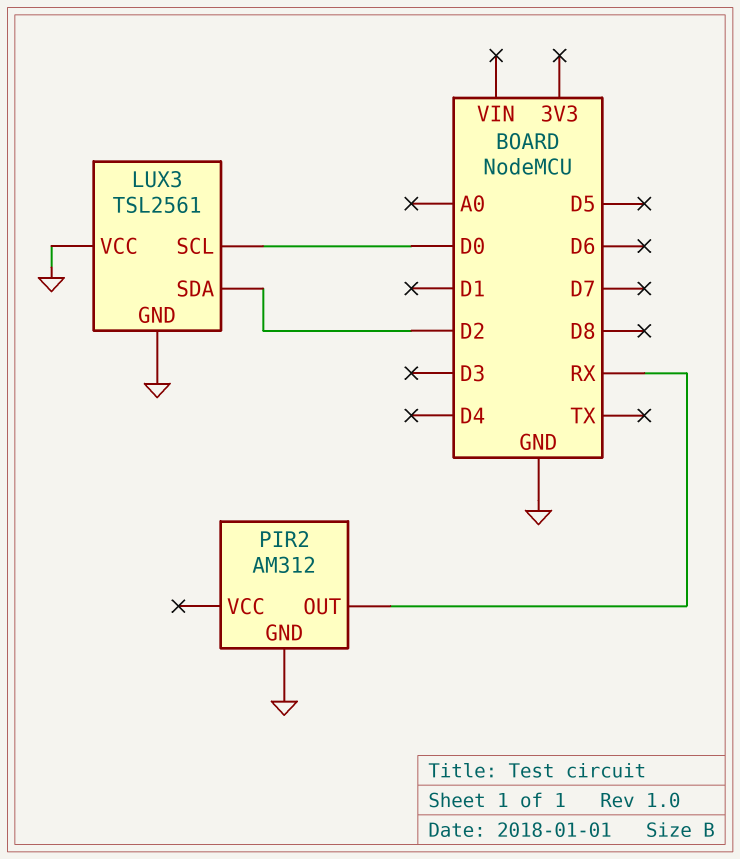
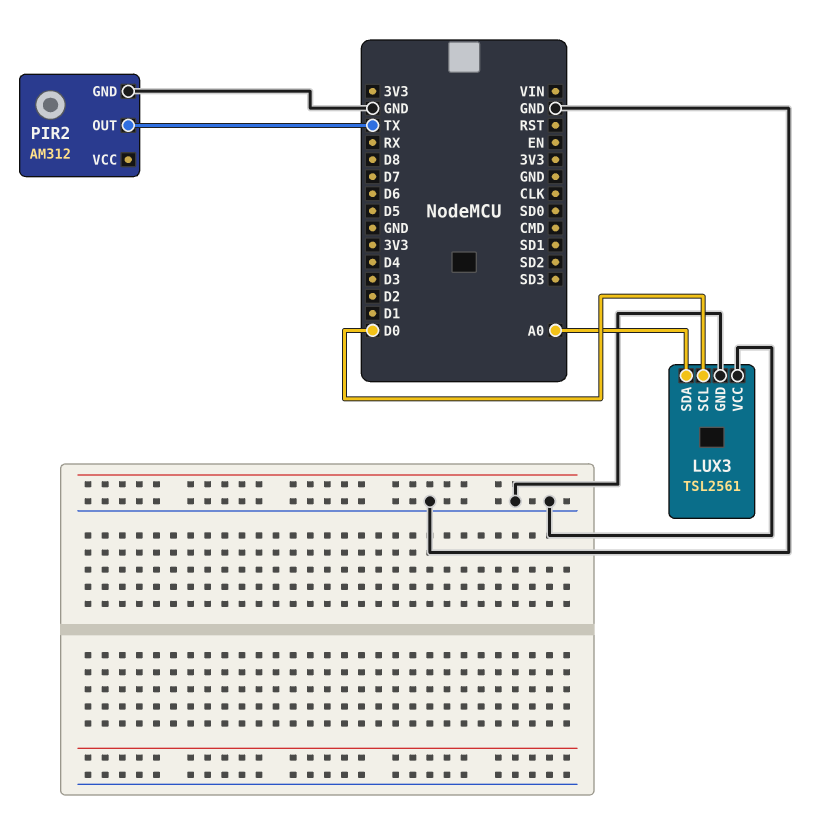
LUX3 pin SDA: D2 -> A0
PIR2 pin OUT: RX -> TX

